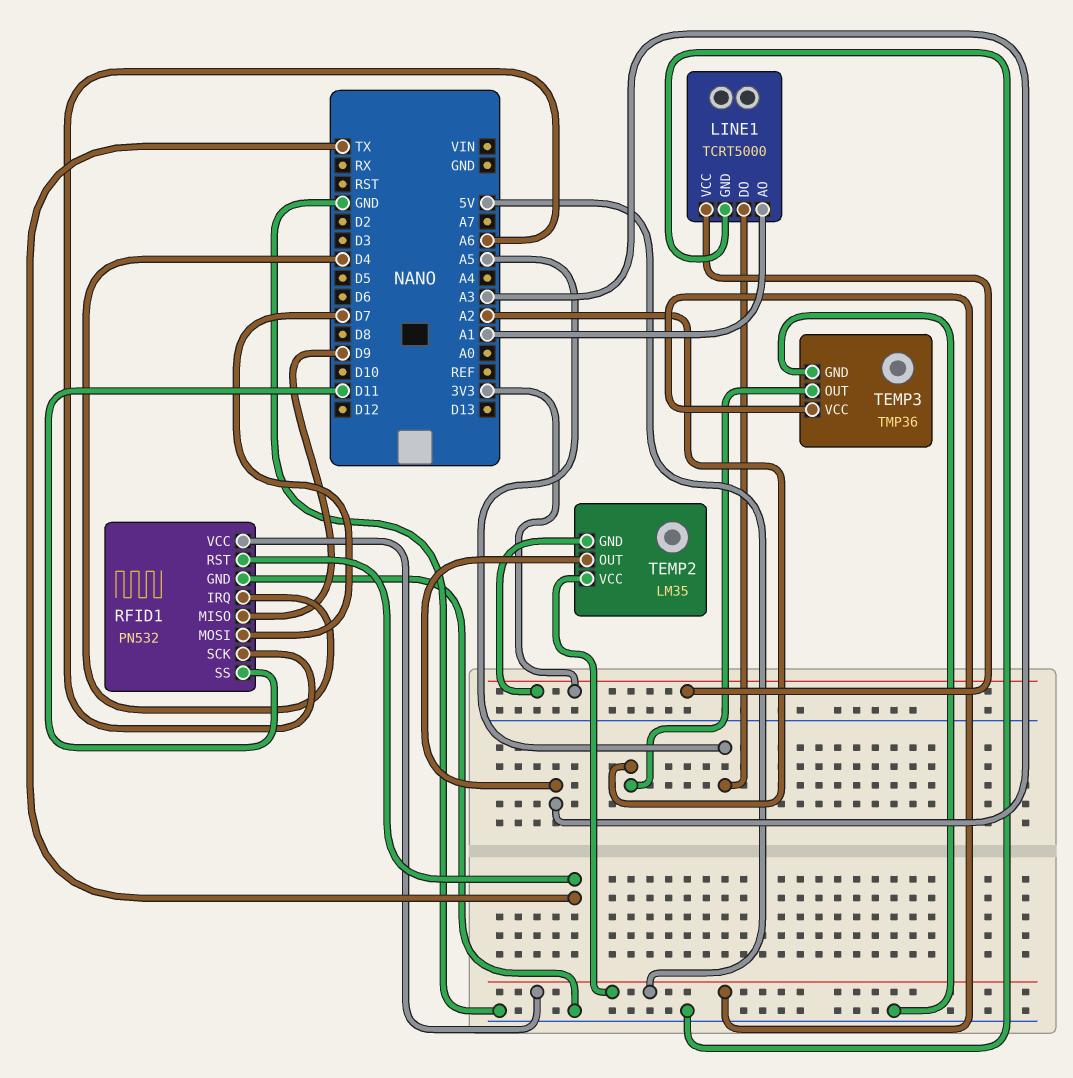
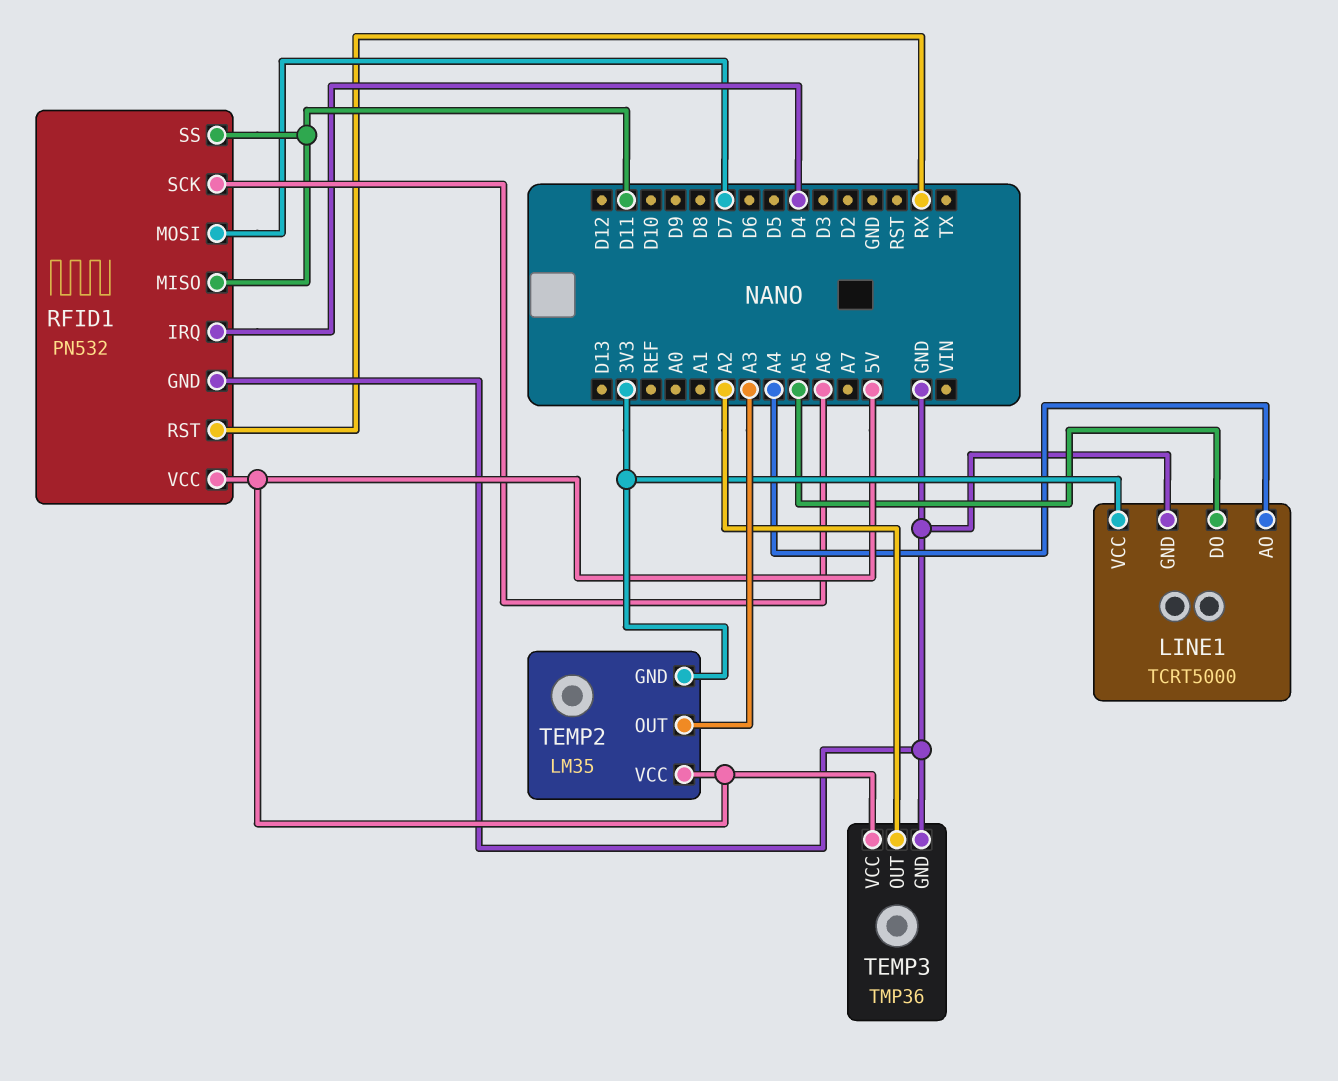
LINE1 pin AO: A1 -> A4
RFID1 pin MISO: D9 -> D11
RFID1 pin RST: TX -> RX

